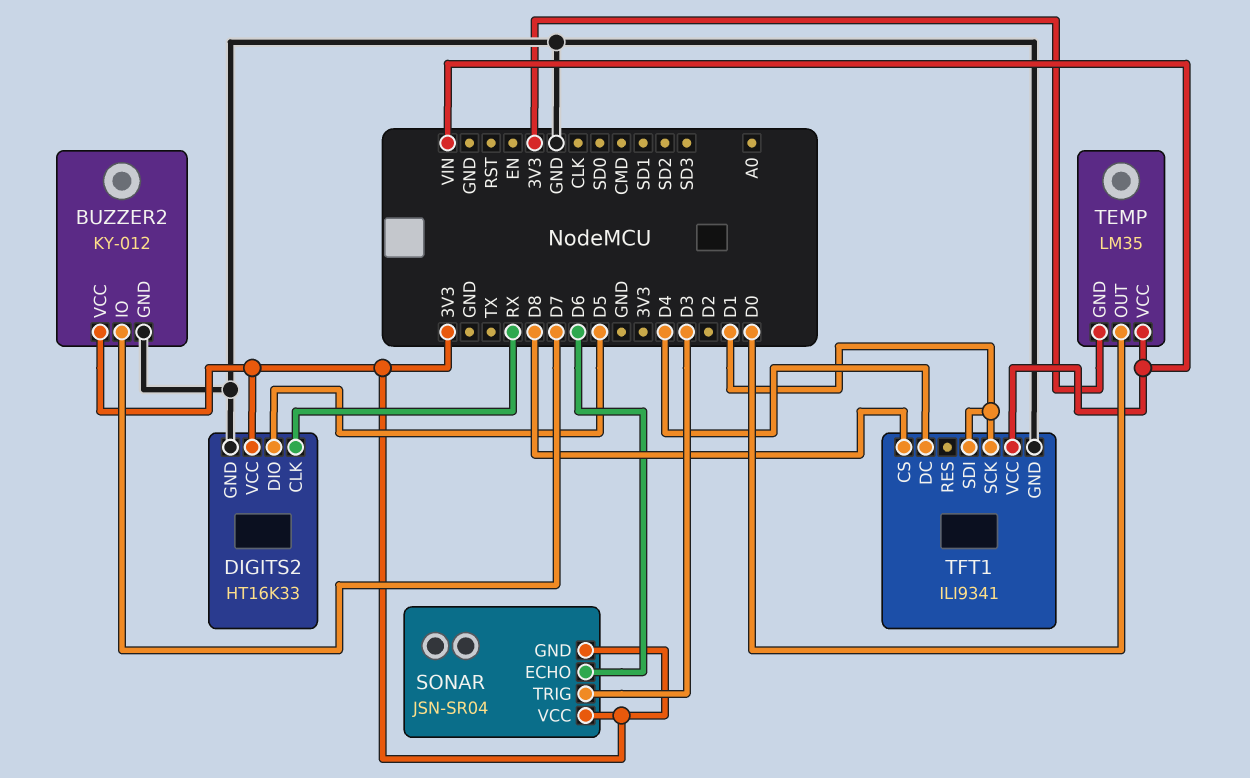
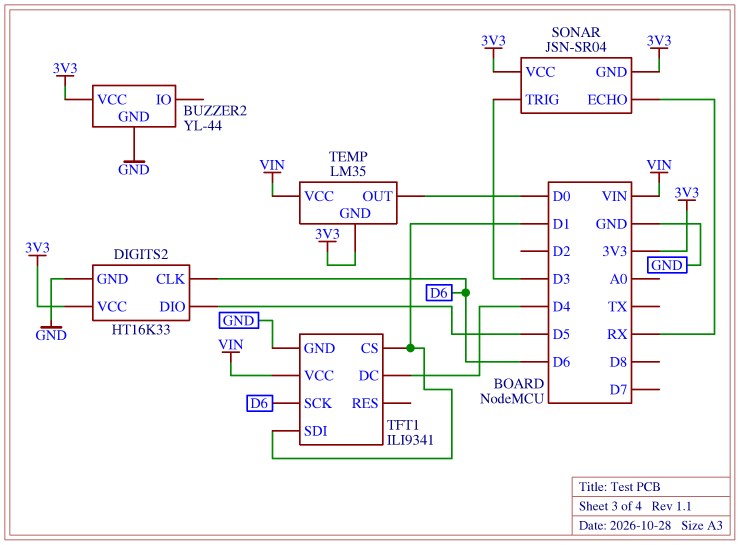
BUZZER2: KY-012 -> YL-44
BUZZER2 pin IO: D7 -> none
DIGITS2 pin CLK: RX -> D6
SONAR pin ECHO: D6 -> RX
TFT1 pin CS: D8 -> D1
TFT1 pin SCK: D1 -> D6

